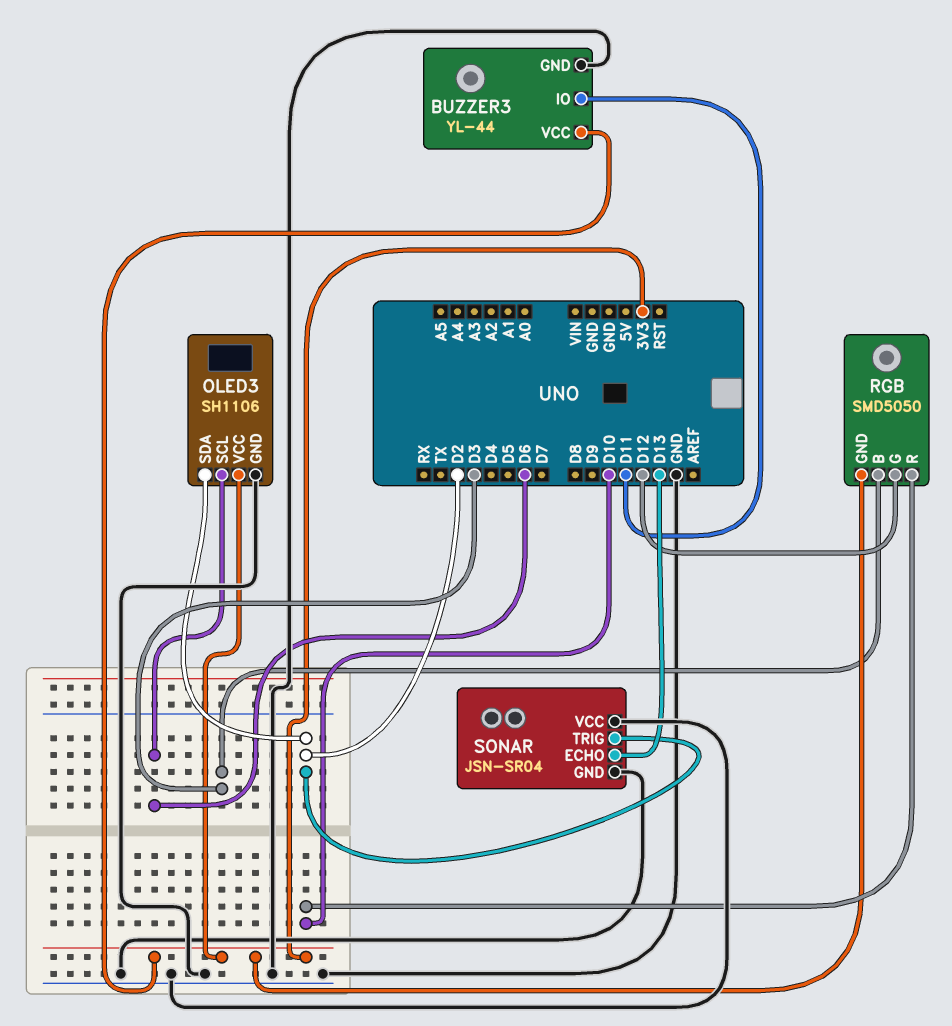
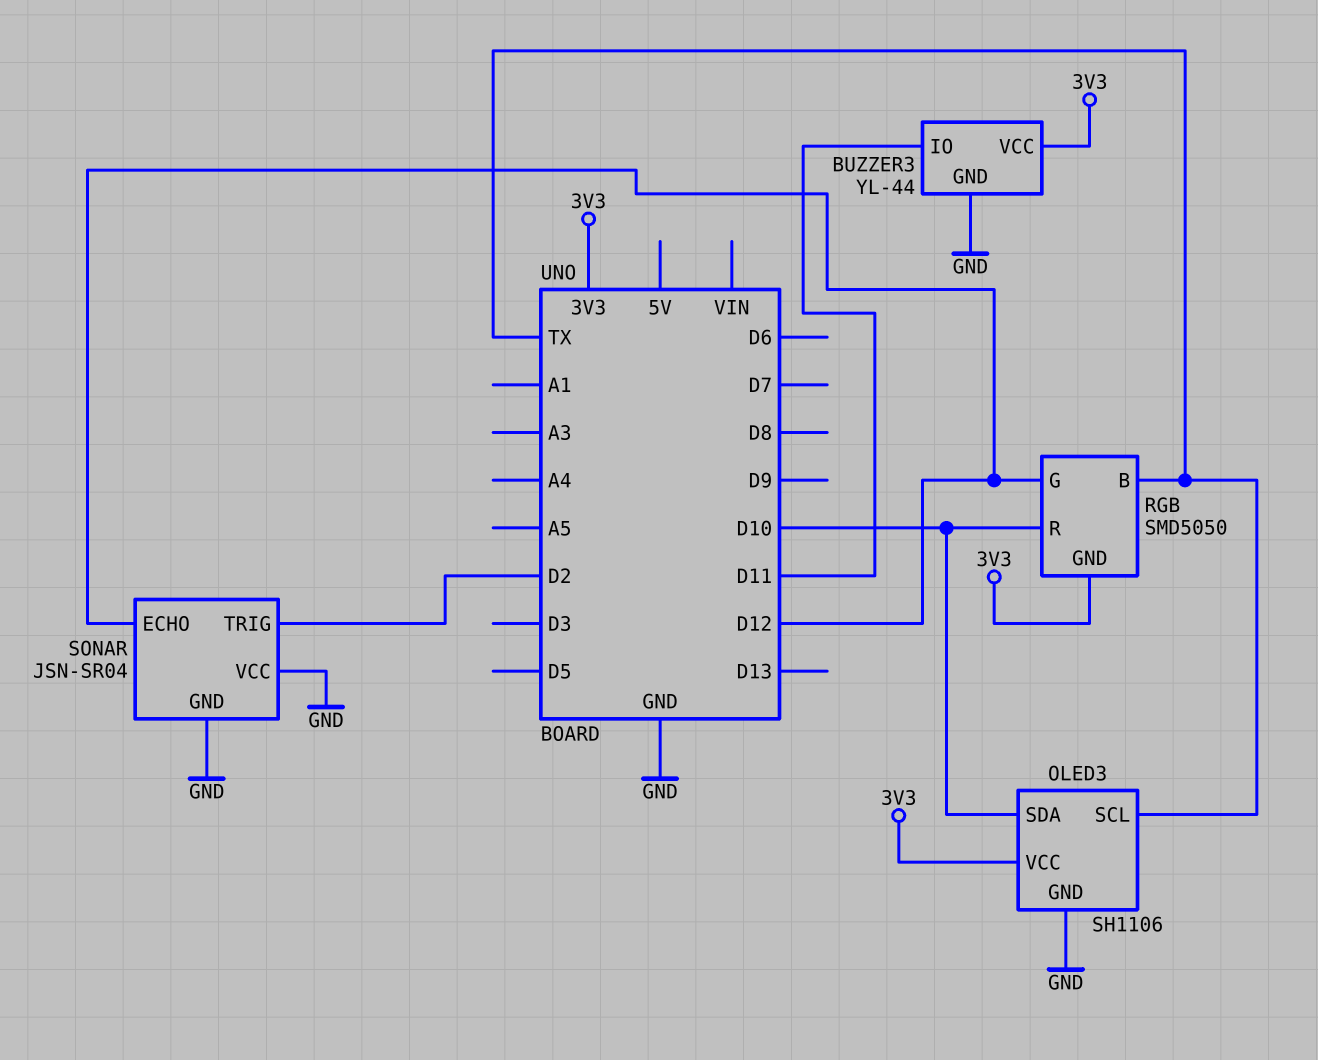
OLED3 pin SCL: D6 -> TX
OLED3 pin SDA: D2 -> D10
RGB pin B: D3 -> TX
SONAR pin ECHO: D13 -> D12

